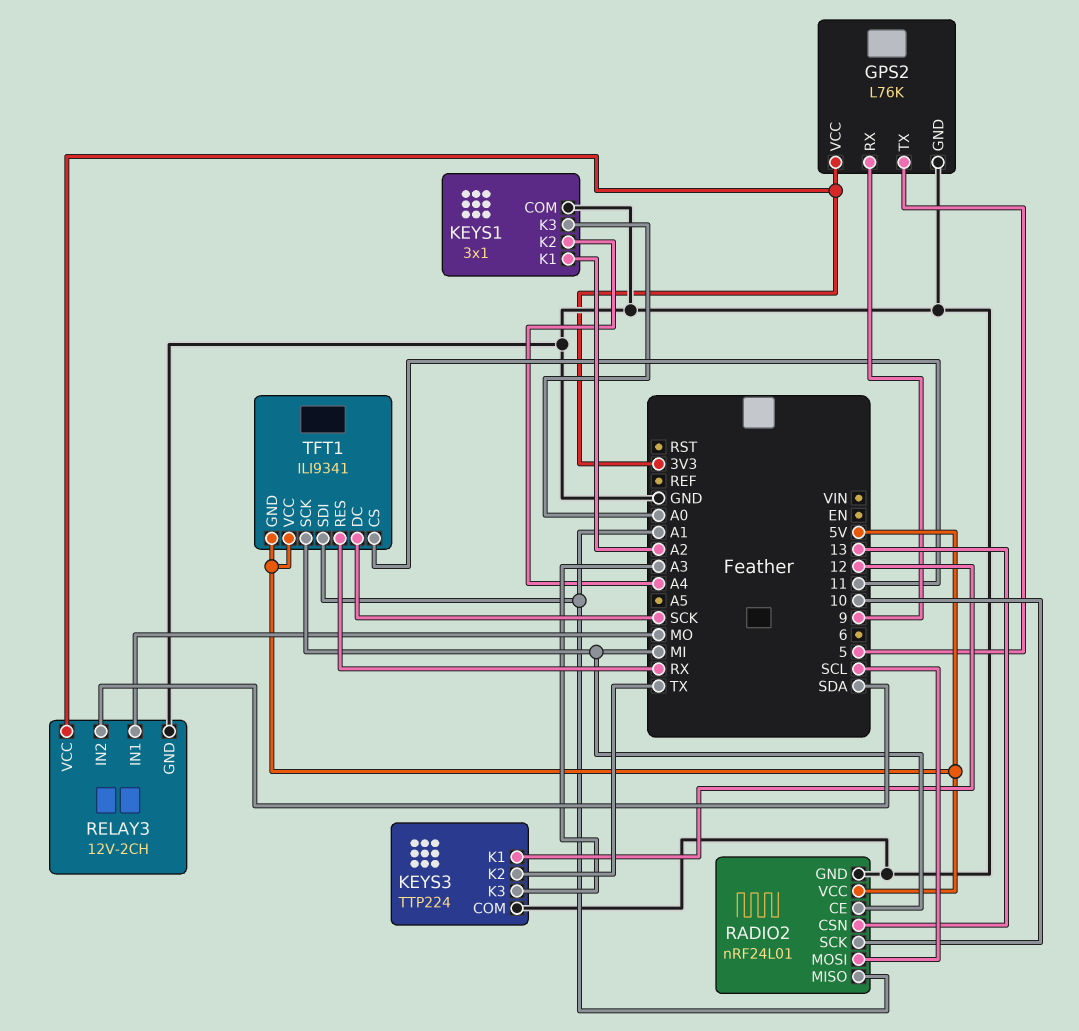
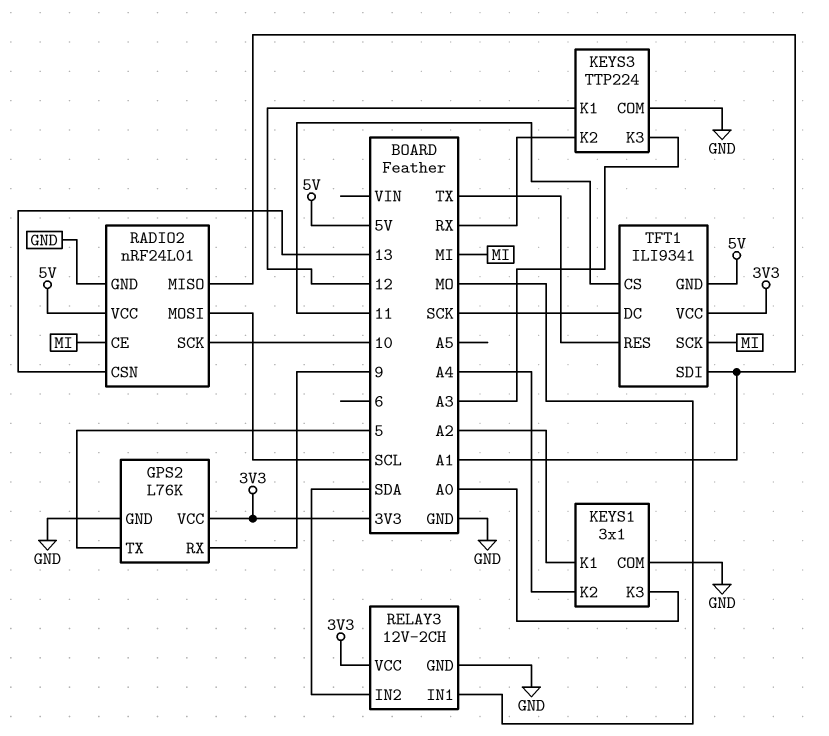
KEYS3 pin K2: TX -> RX
TFT1 pin RES: RX -> TX
TFT1 pin VCC: 5V -> 3V3

